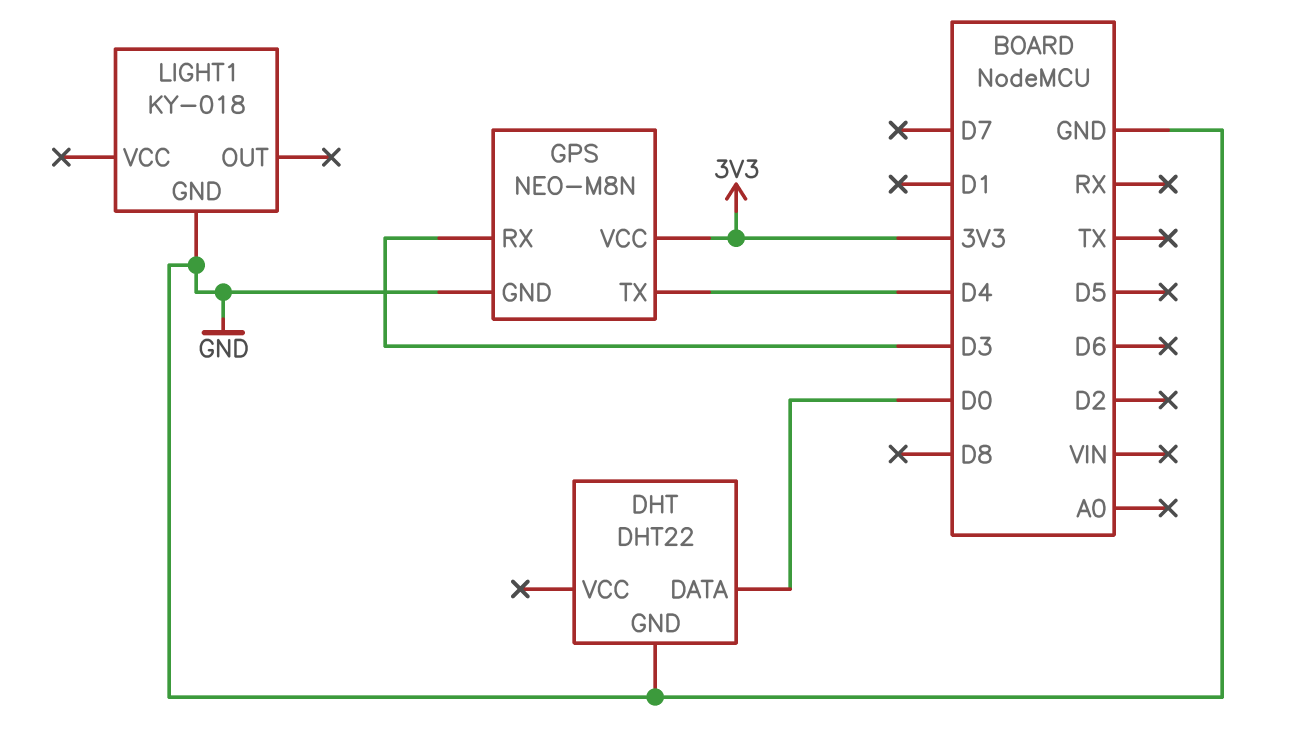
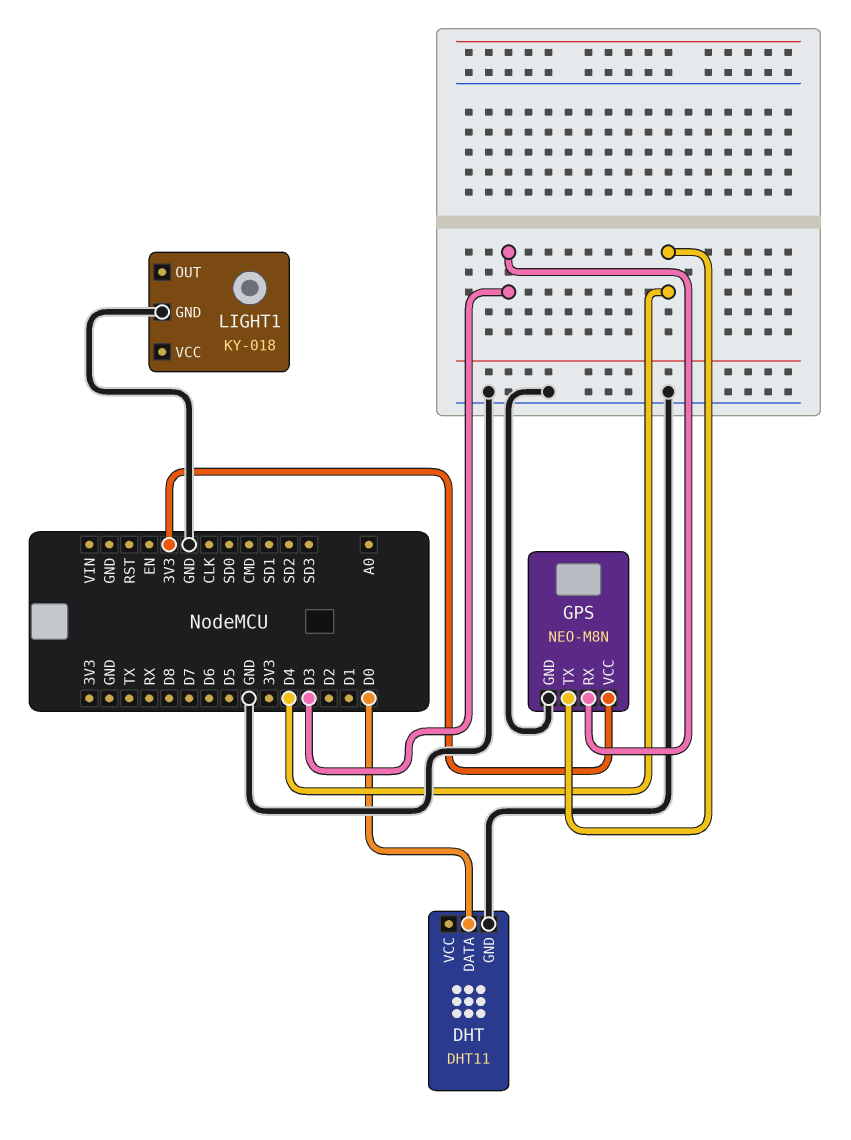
DHT: DHT22 -> DHT11

